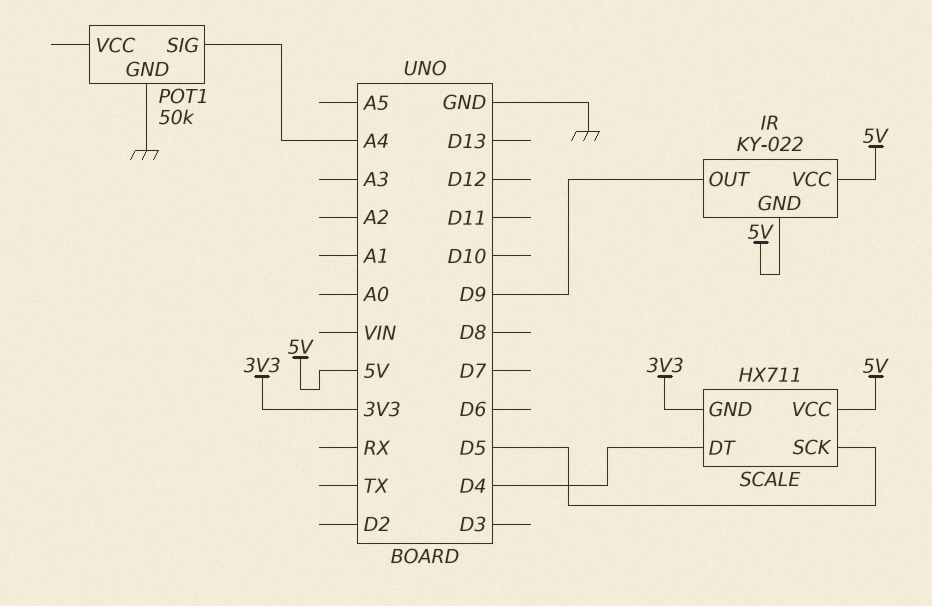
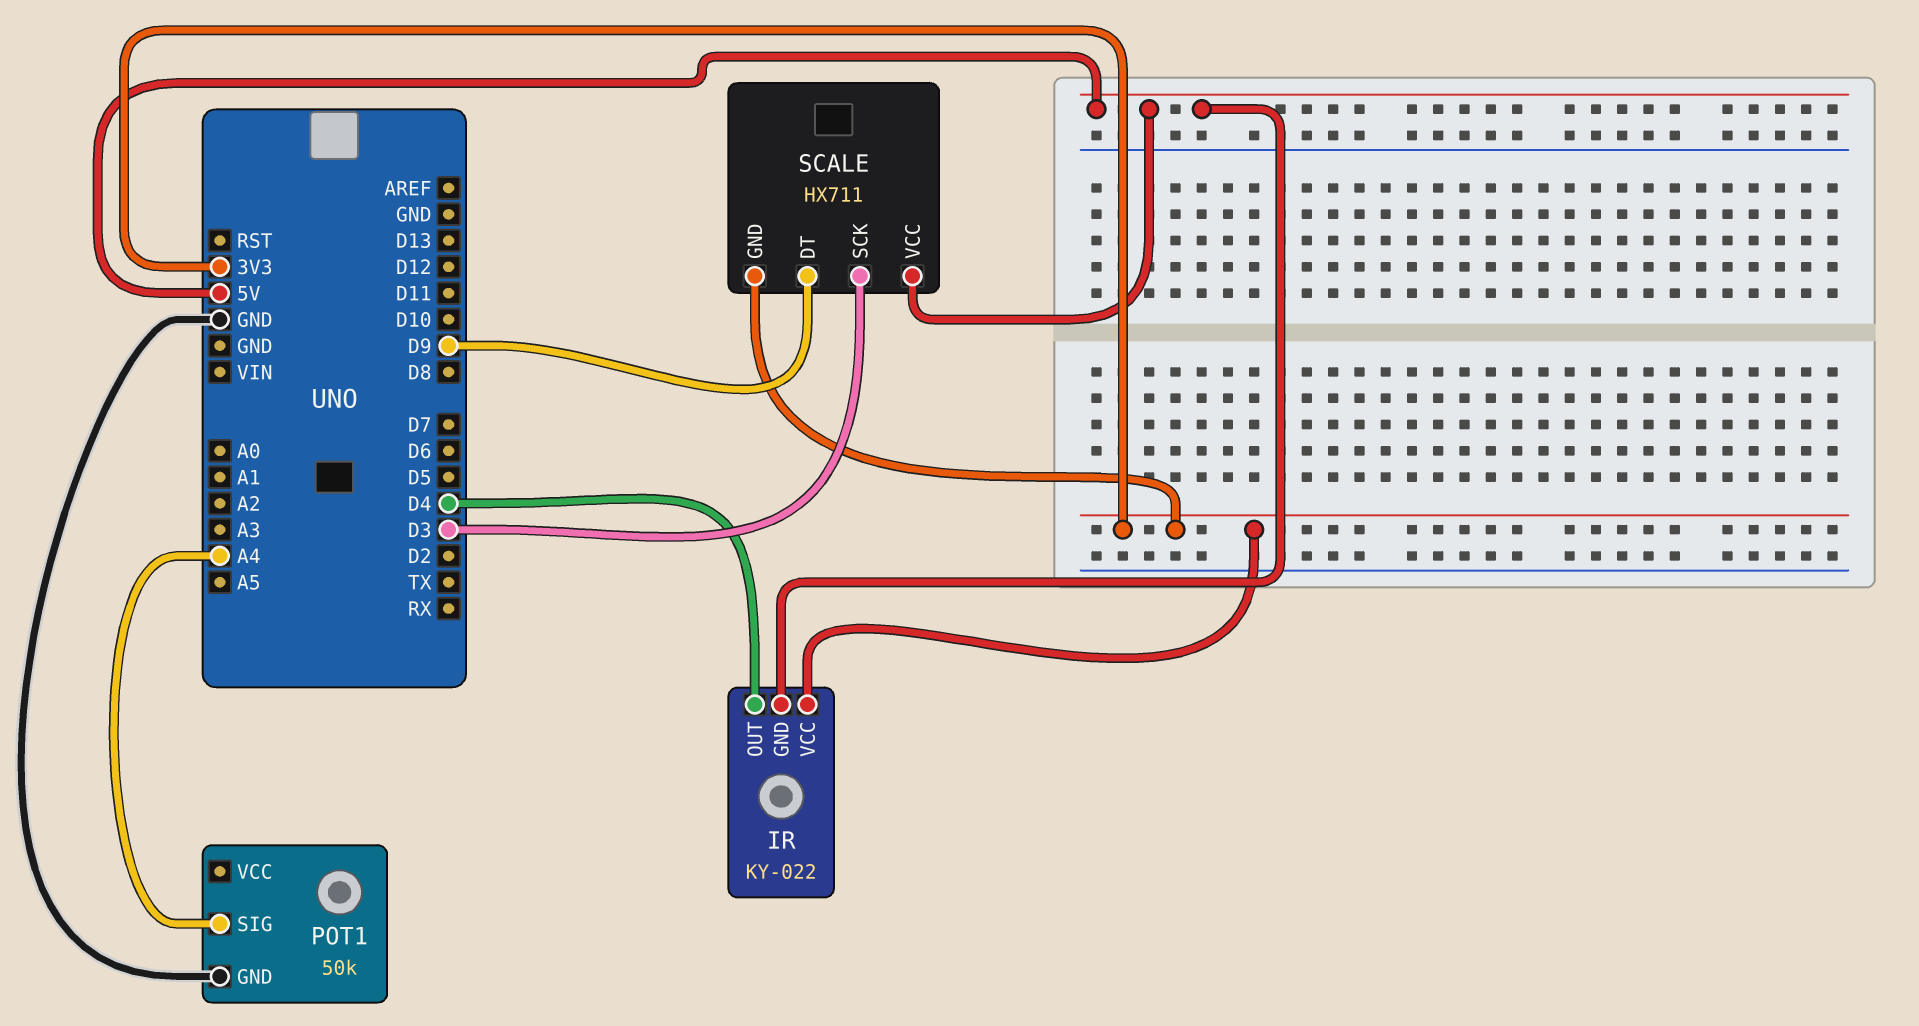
IR pin OUT: D9 -> D4
IR pin VCC: 5V -> 3V3
SCALE pin DT: D4 -> D9
SCALE pin SCK: D5 -> D3

